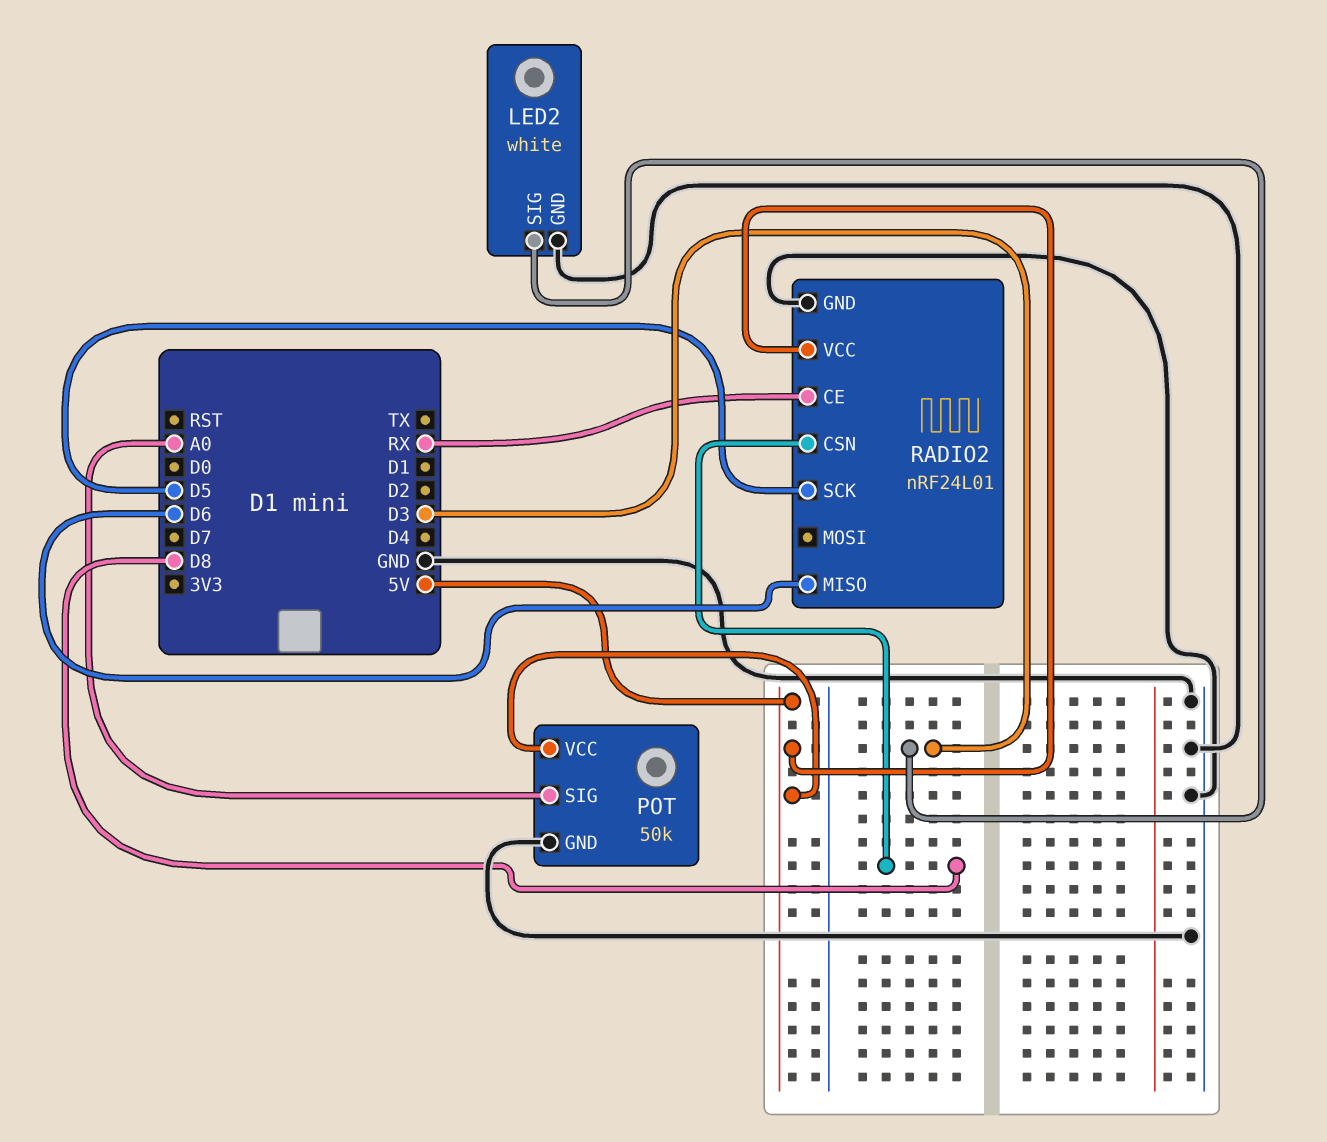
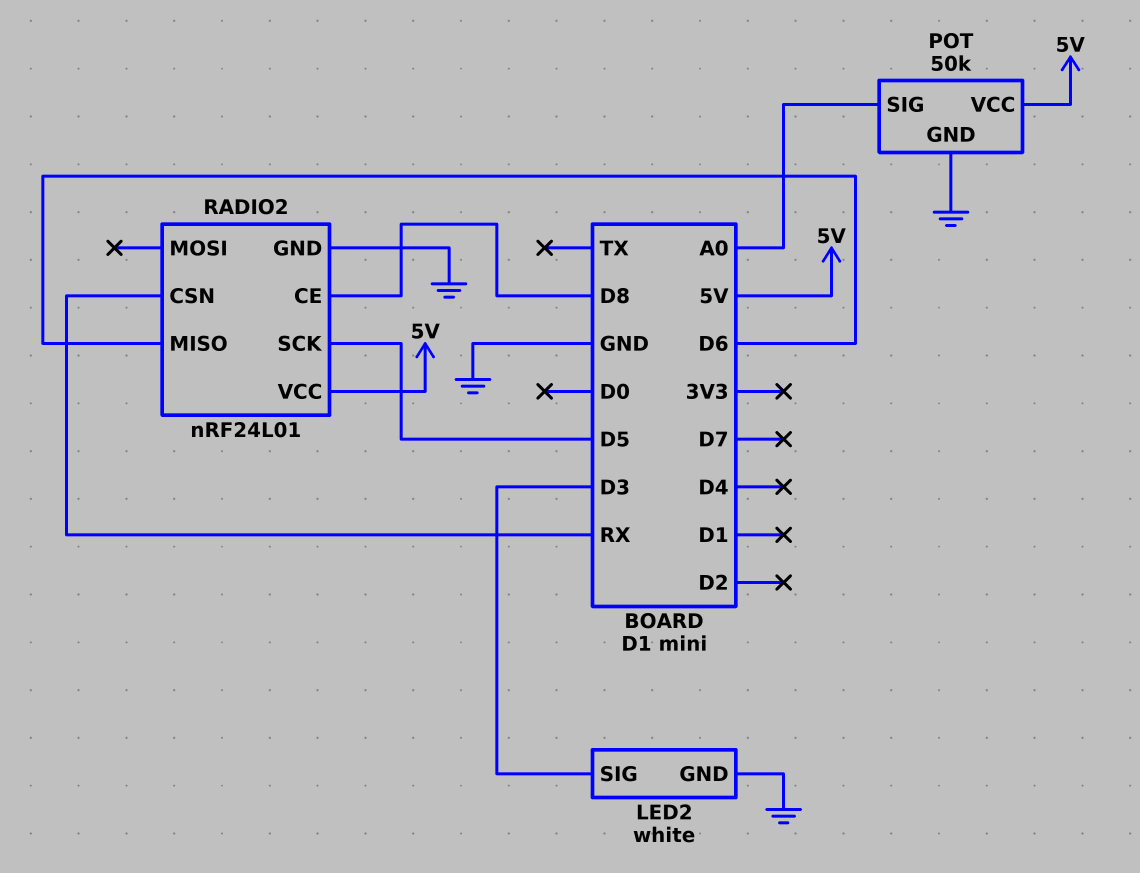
RADIO2 pin CE: RX -> D8
RADIO2 pin CSN: D8 -> RX

